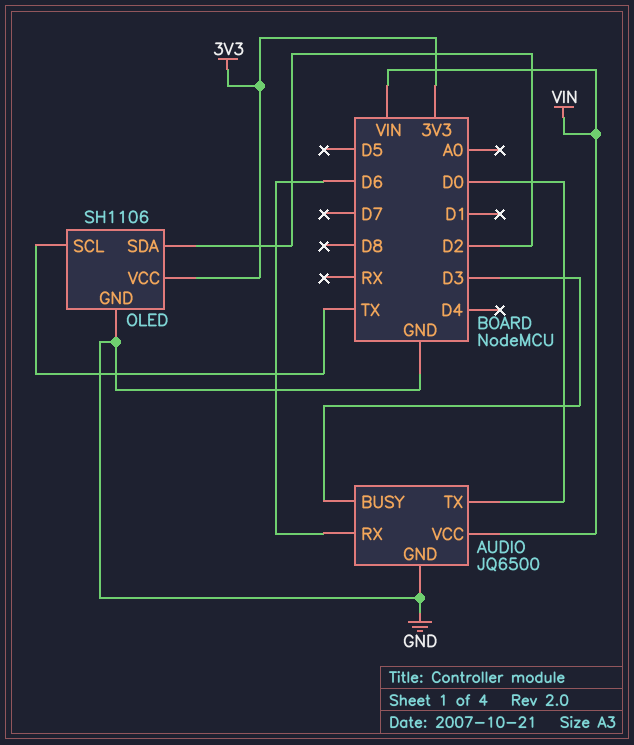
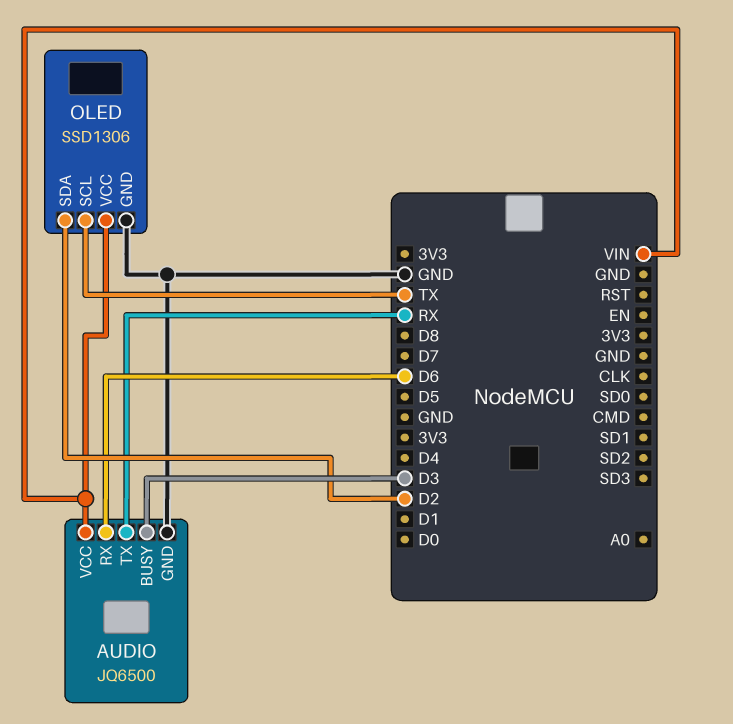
AUDIO pin TX: D0 -> RX
OLED: SH1106 -> SSD1306
OLED pin VCC: 3V3 -> VIN

